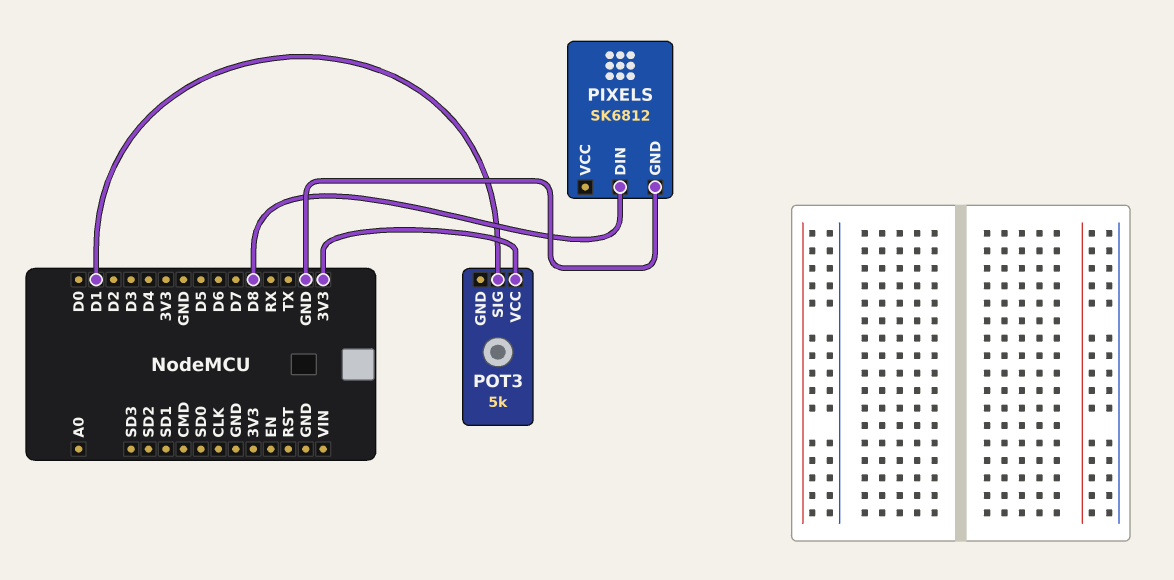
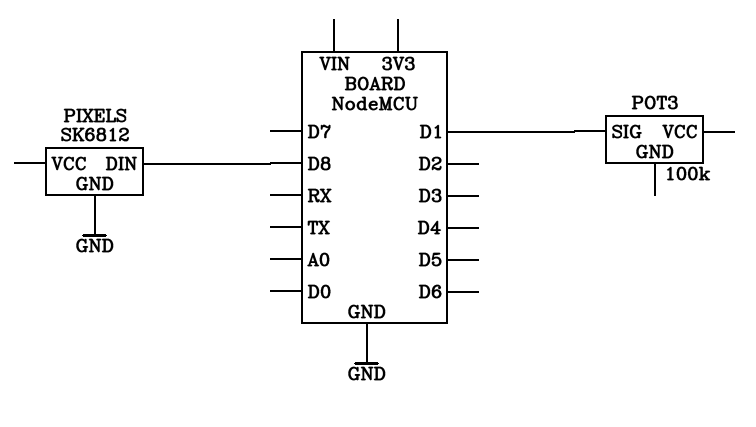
POT3: 5k -> 100k
POT3 pin VCC: 3V3 -> none

